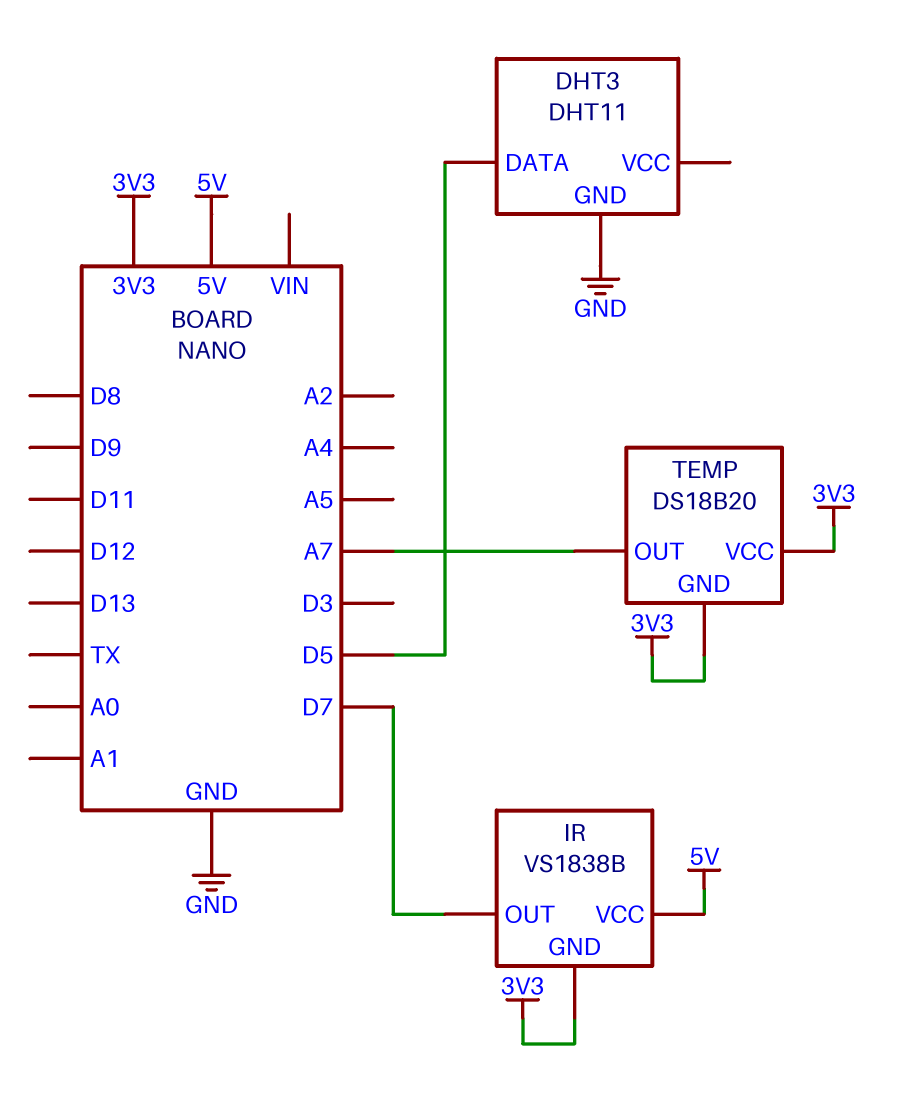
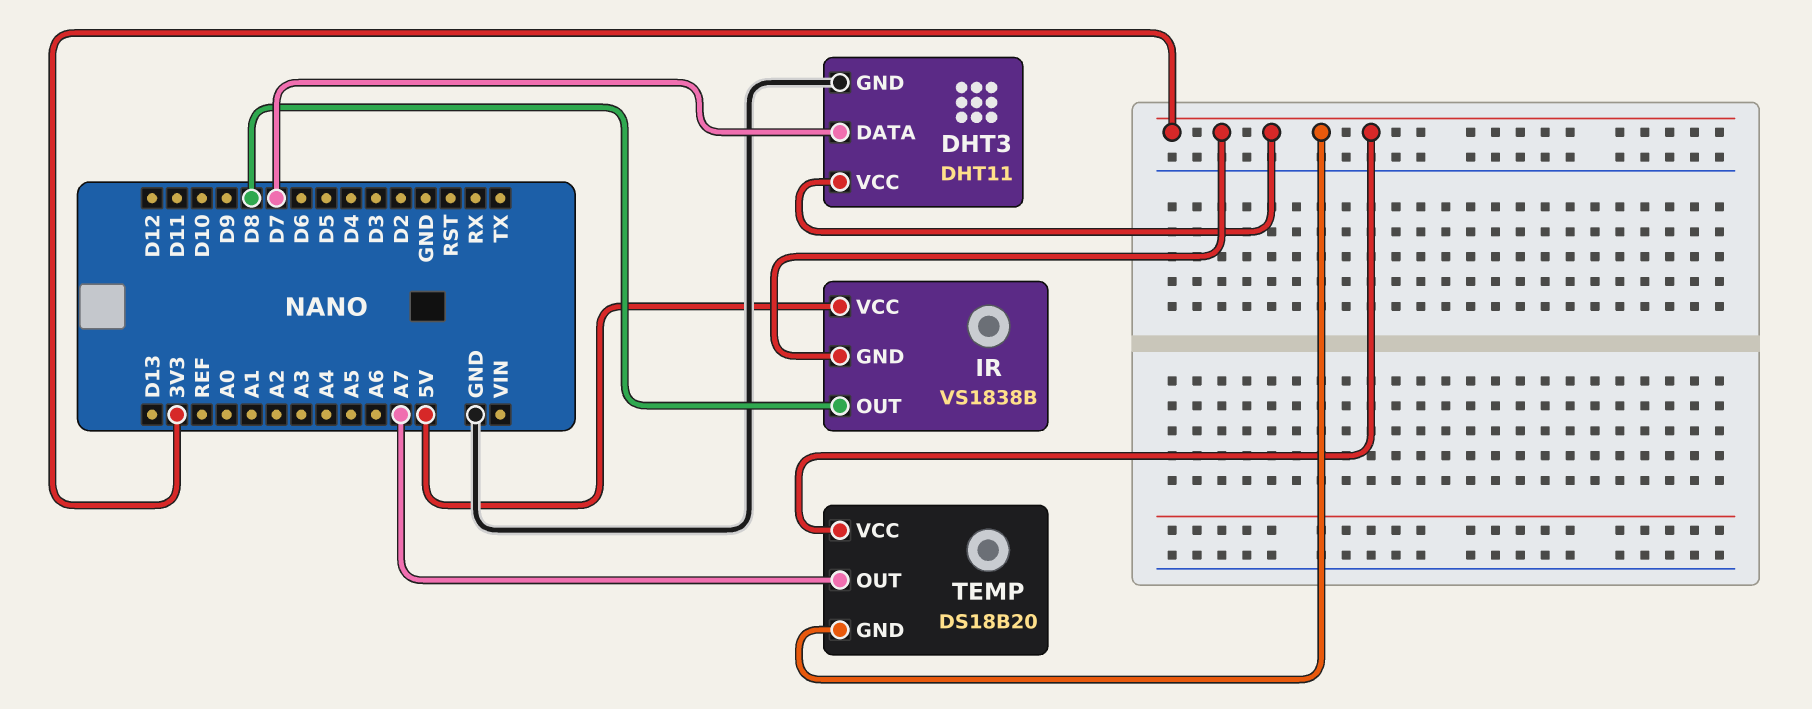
DHT3 pin DATA: D5 -> D7
DHT3 pin VCC: none -> 3V3
IR pin OUT: D7 -> D8

